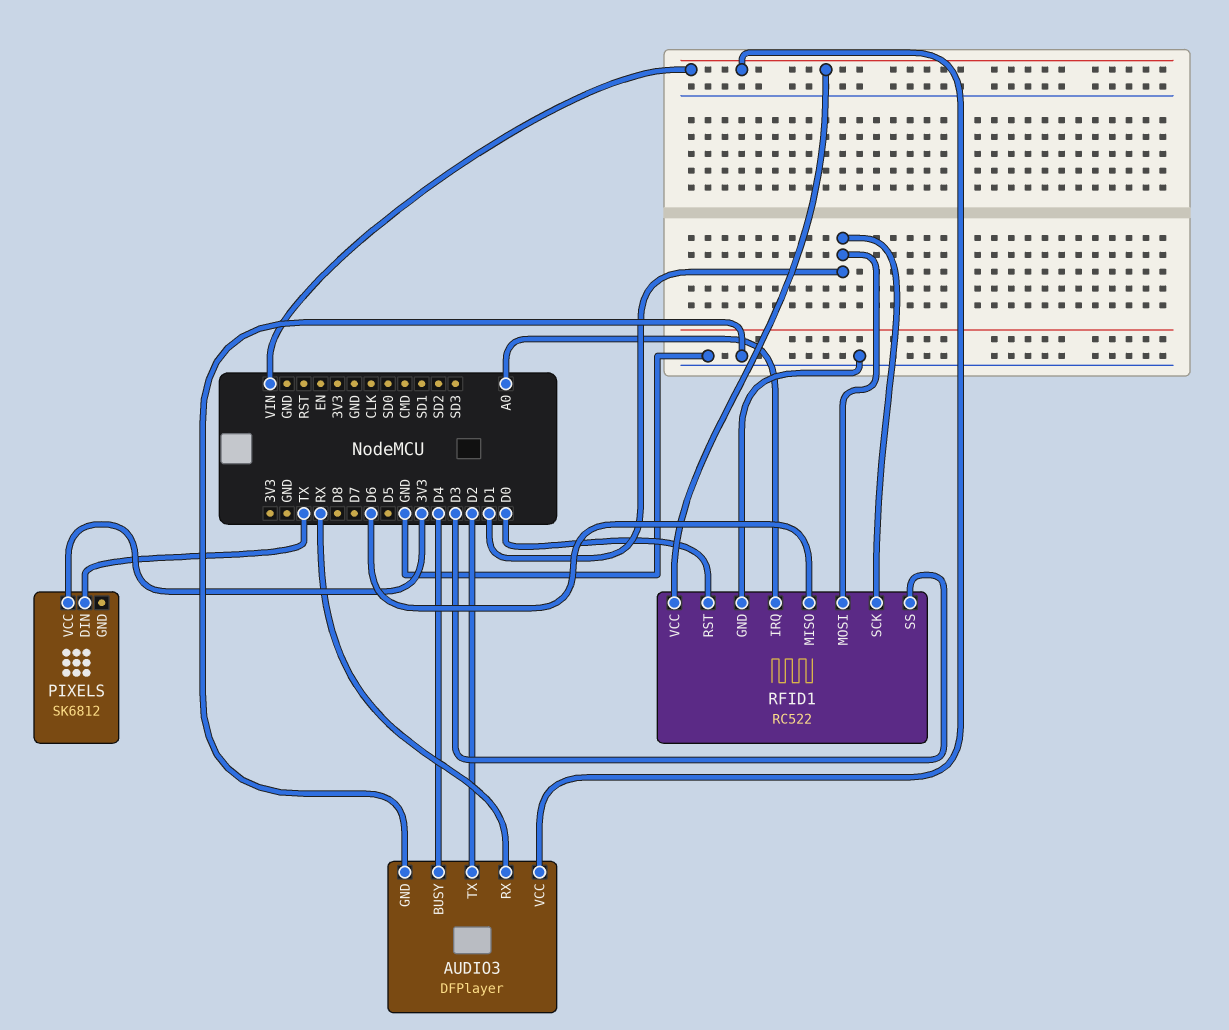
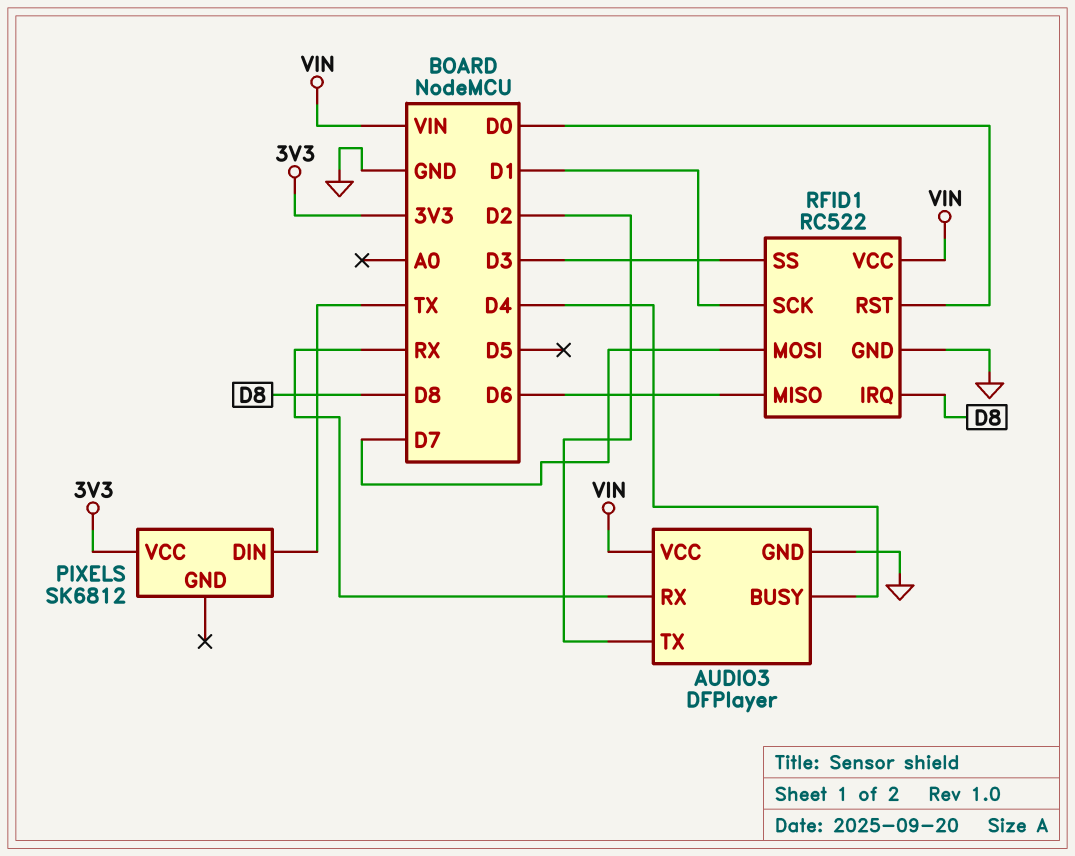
RFID1 pin IRQ: A0 -> D8
RFID1 pin MOSI: D1 -> D7

